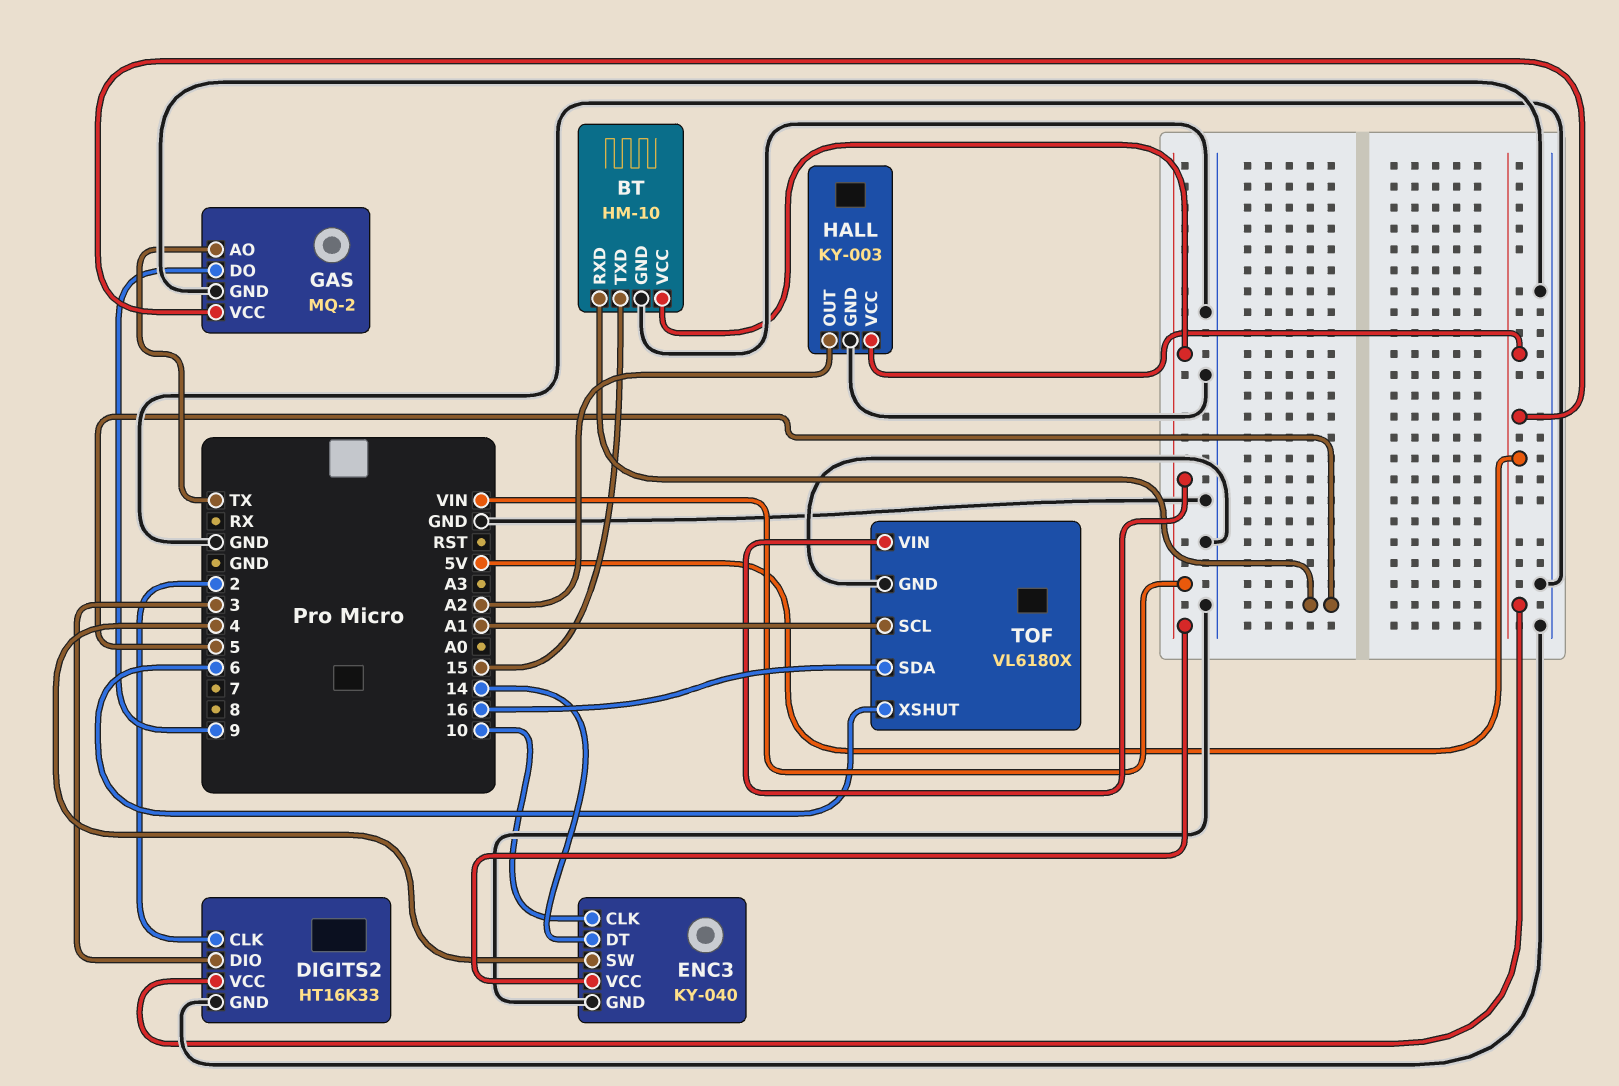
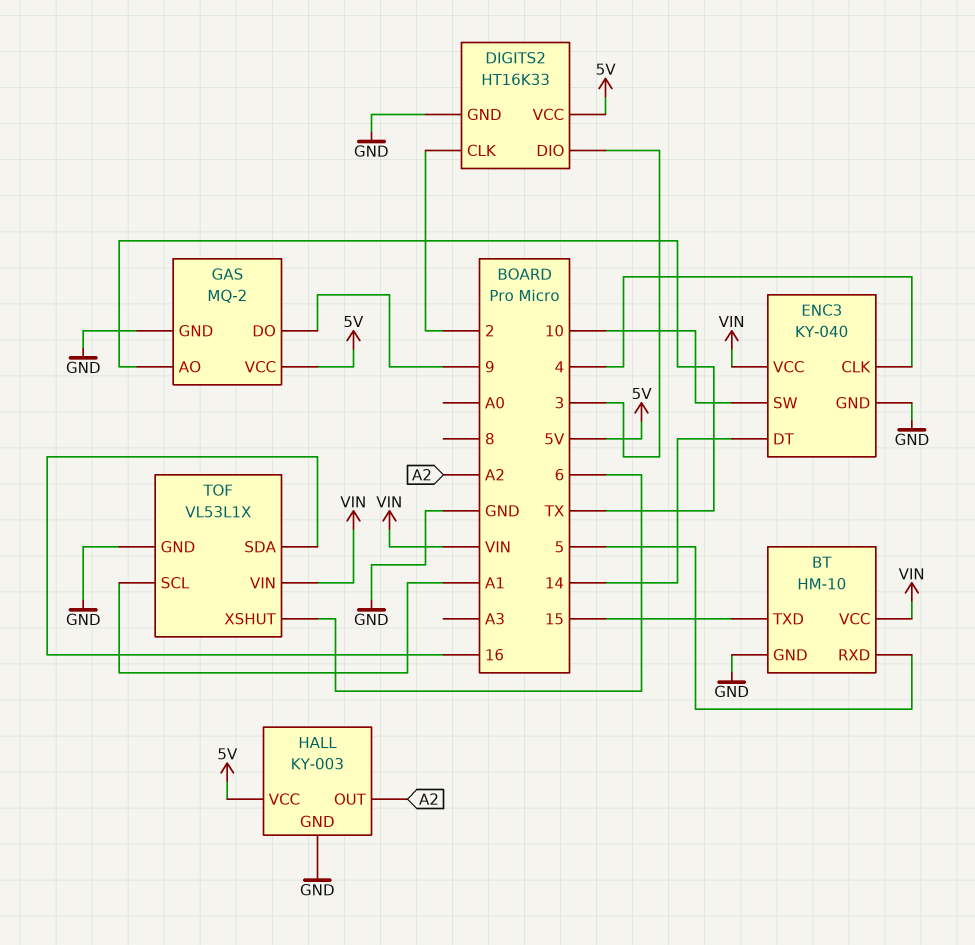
ENC3 pin CLK: 10 -> 4
ENC3 pin SW: 4 -> 10
TOF: VL6180X -> VL53L1X

